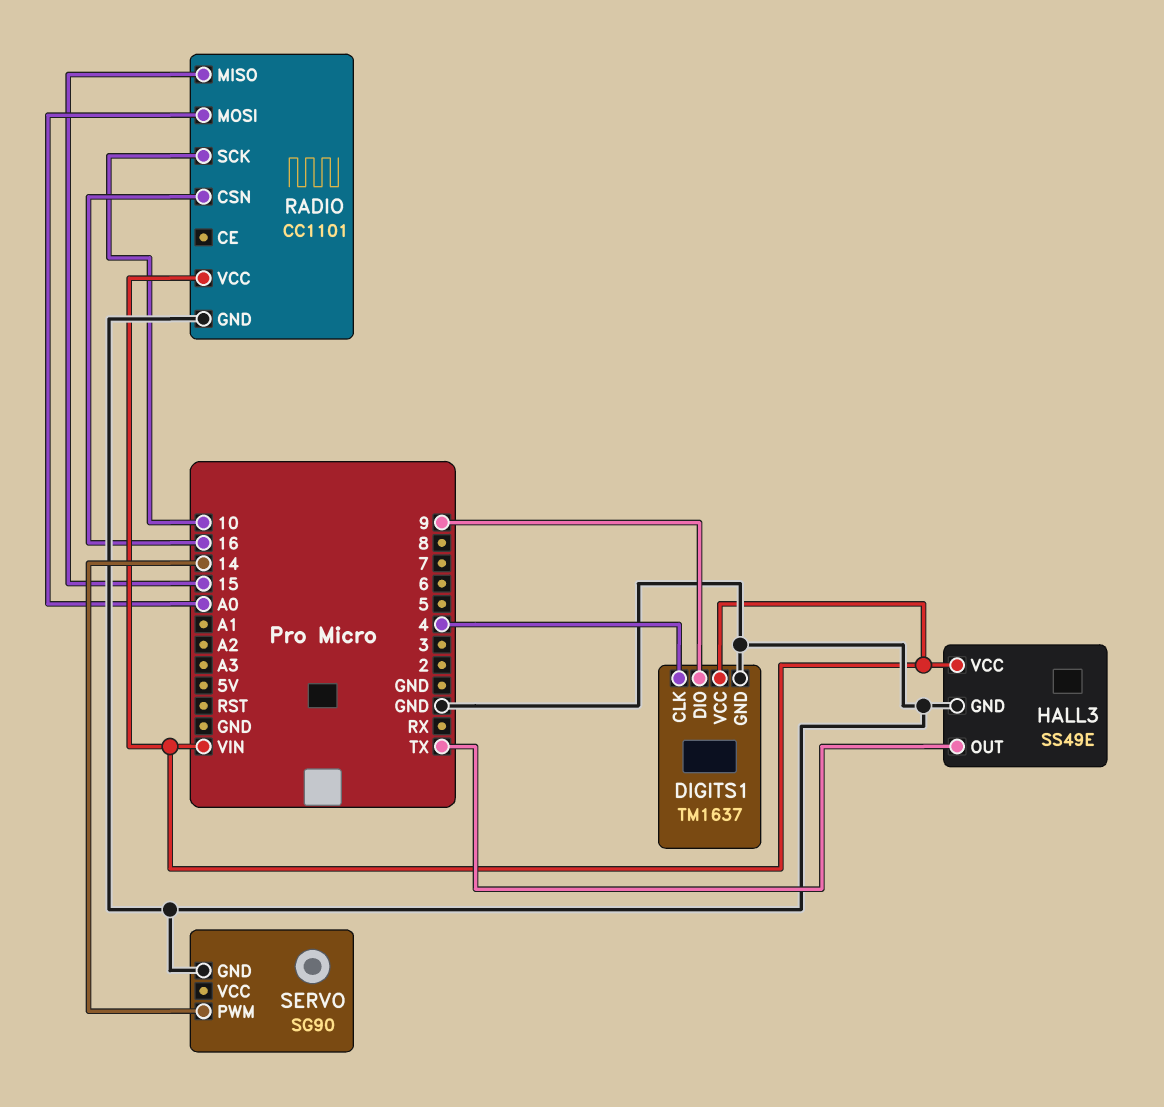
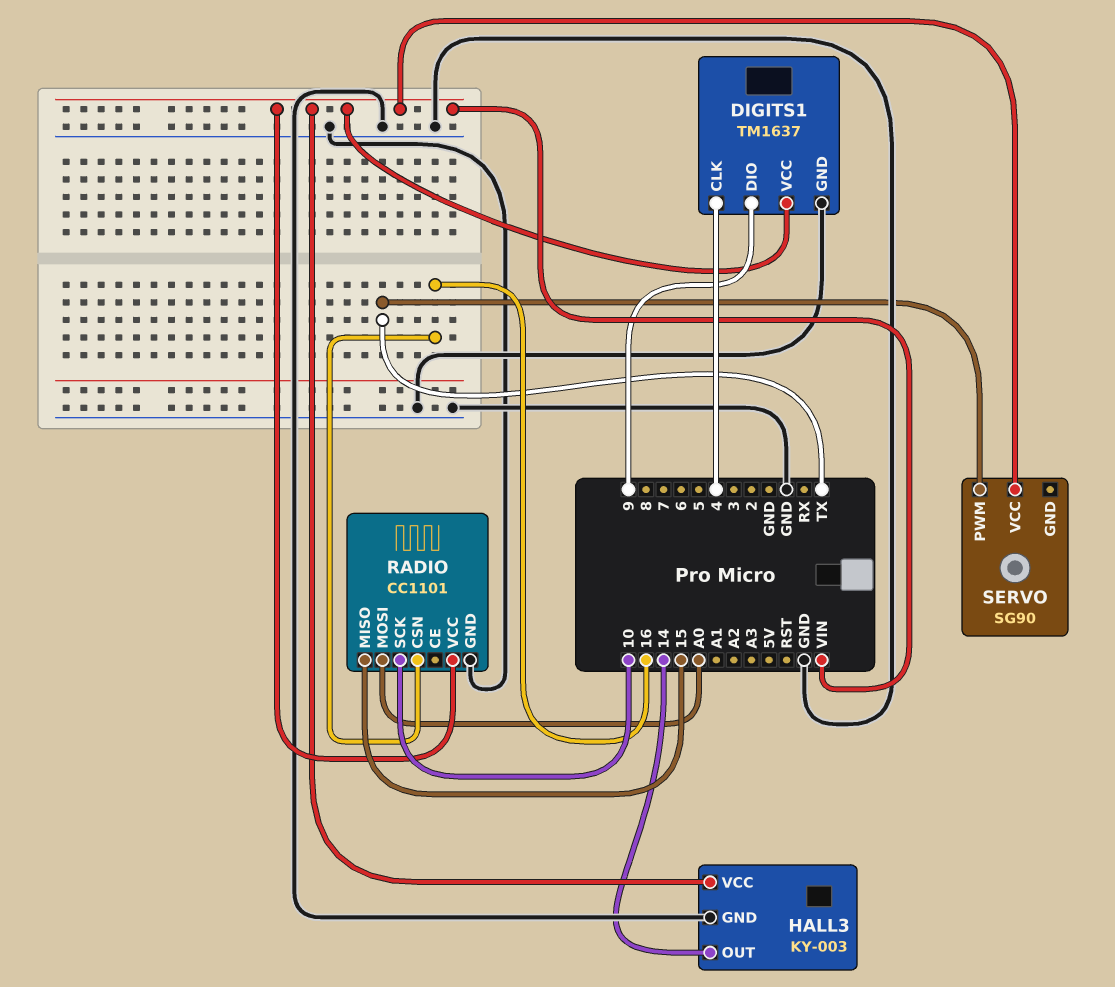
HALL3: SS49E -> KY-003
HALL3 pin OUT: TX -> 14
SERVO pin GND: GND -> none
SERVO pin PWM: 14 -> TX
SERVO pin VCC: none -> VIN

